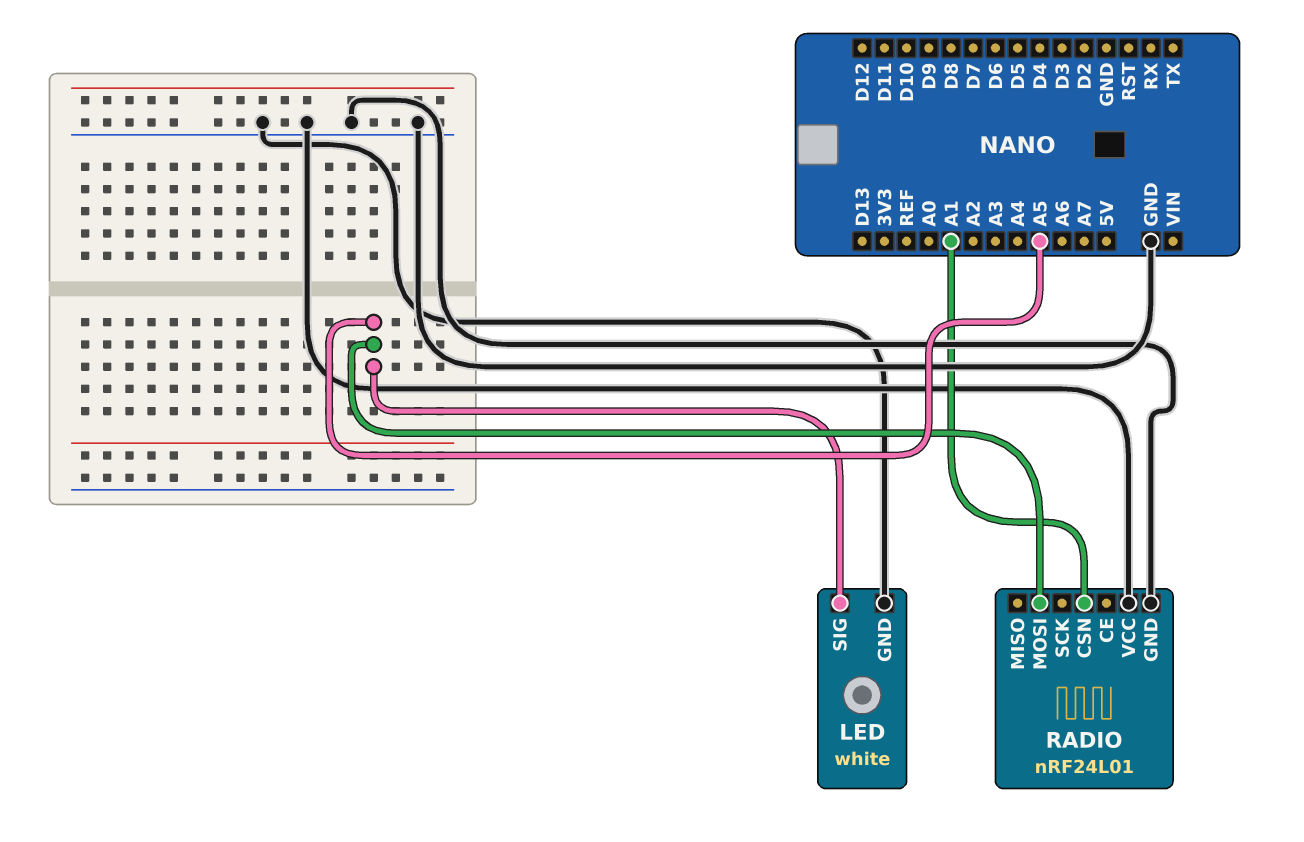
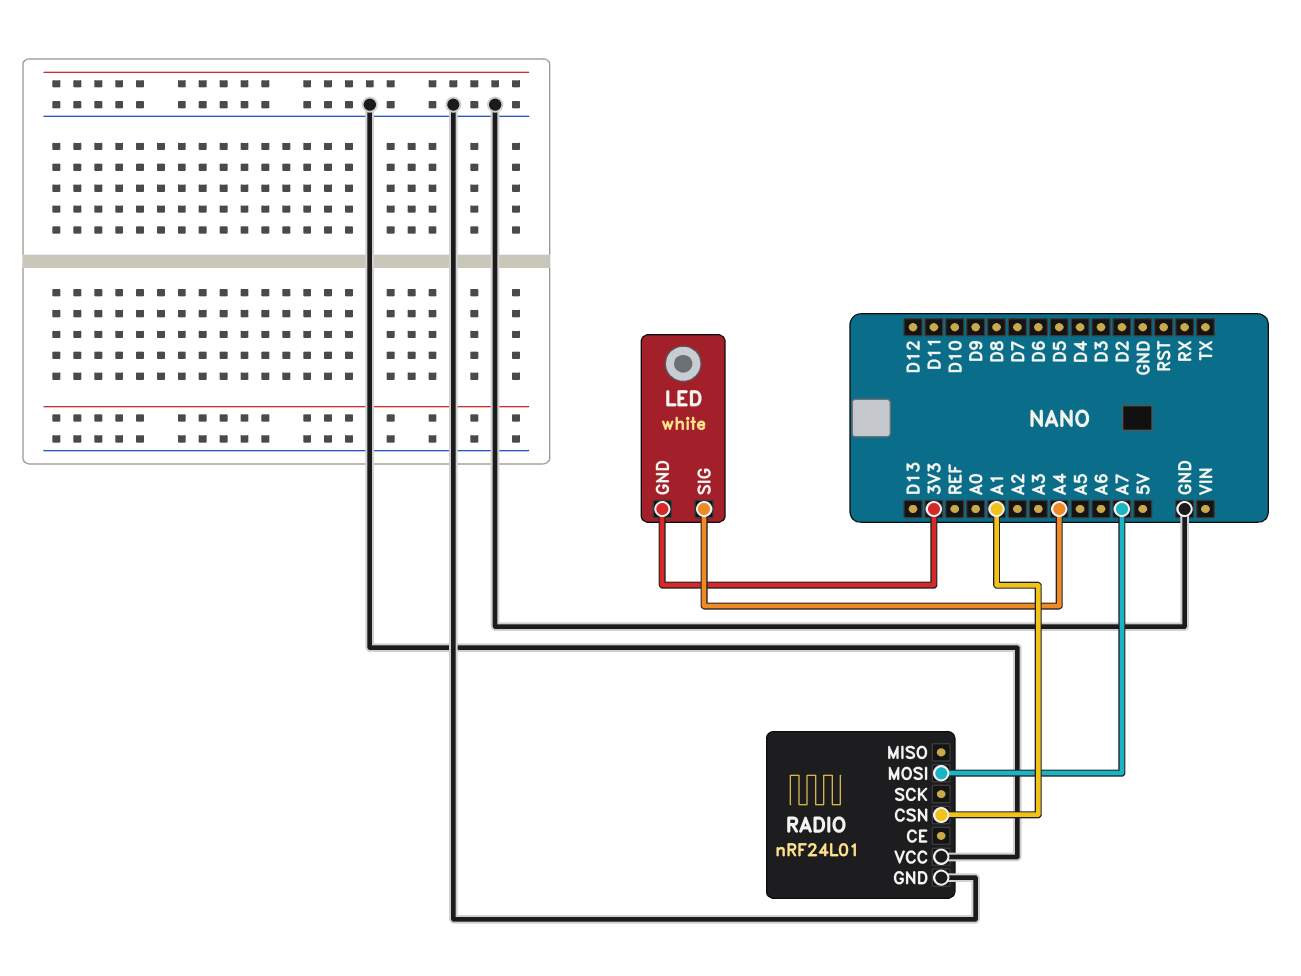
LED pin GND: GND -> 3V3
LED pin SIG: A5 -> A4
RADIO pin MOSI: A5 -> A7

